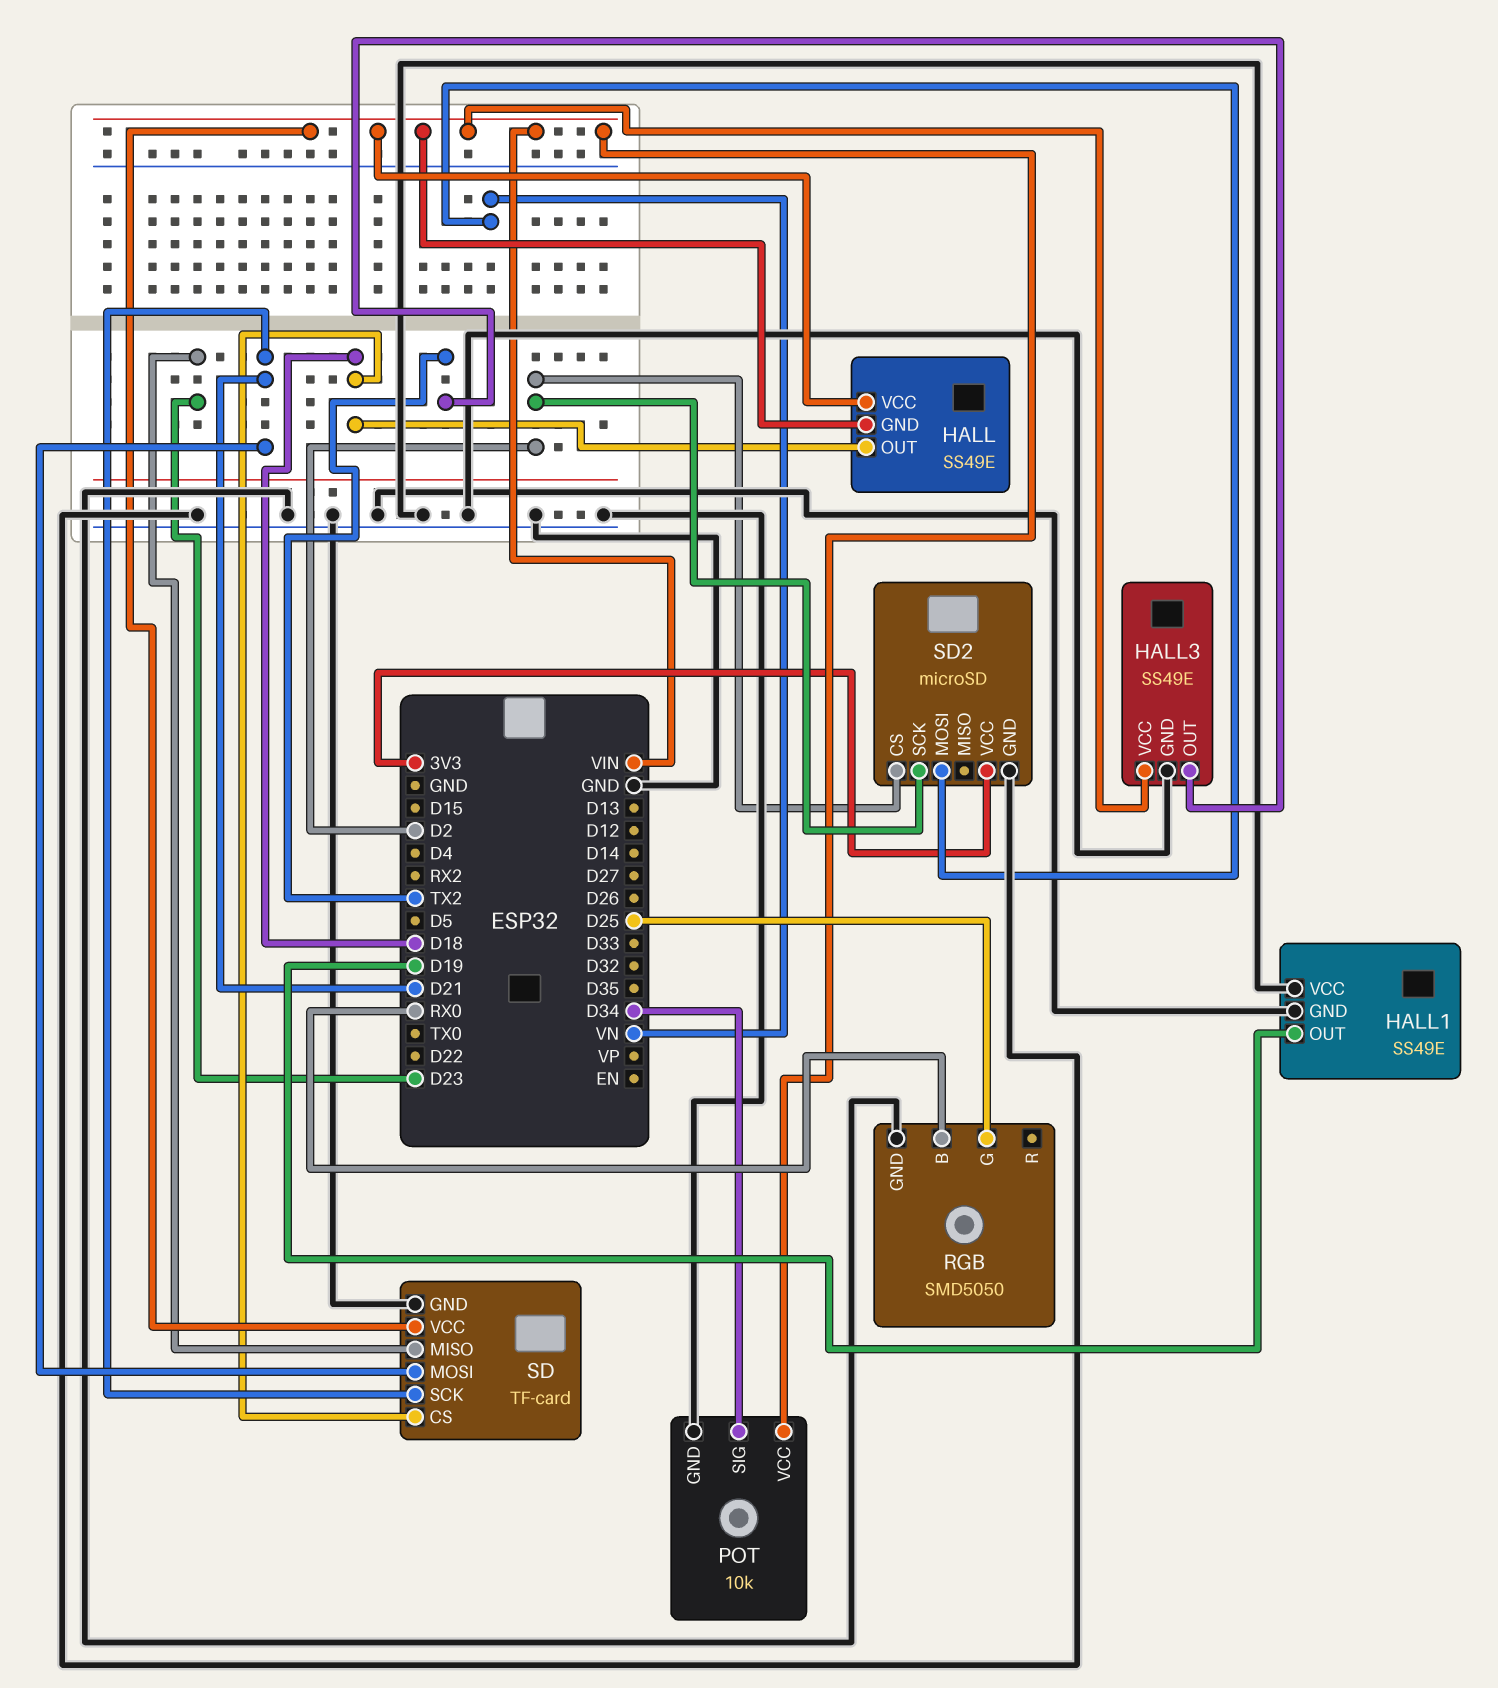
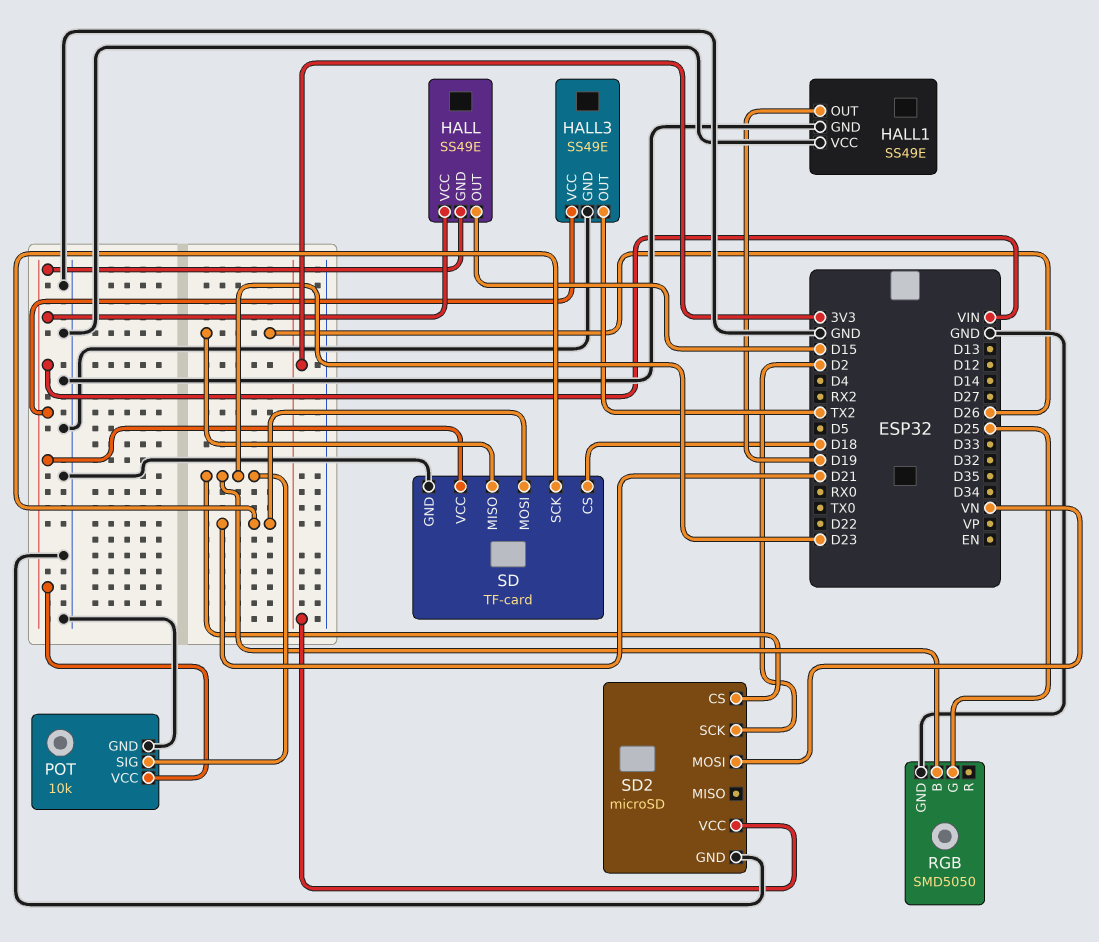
HALL pin OUT: D18 -> D15
POT pin SIG: D34 -> D23
RGB pin B: RX0 -> D23
SD pin MISO: D23 -> D26
SD2 pin CS: D2 -> D23

